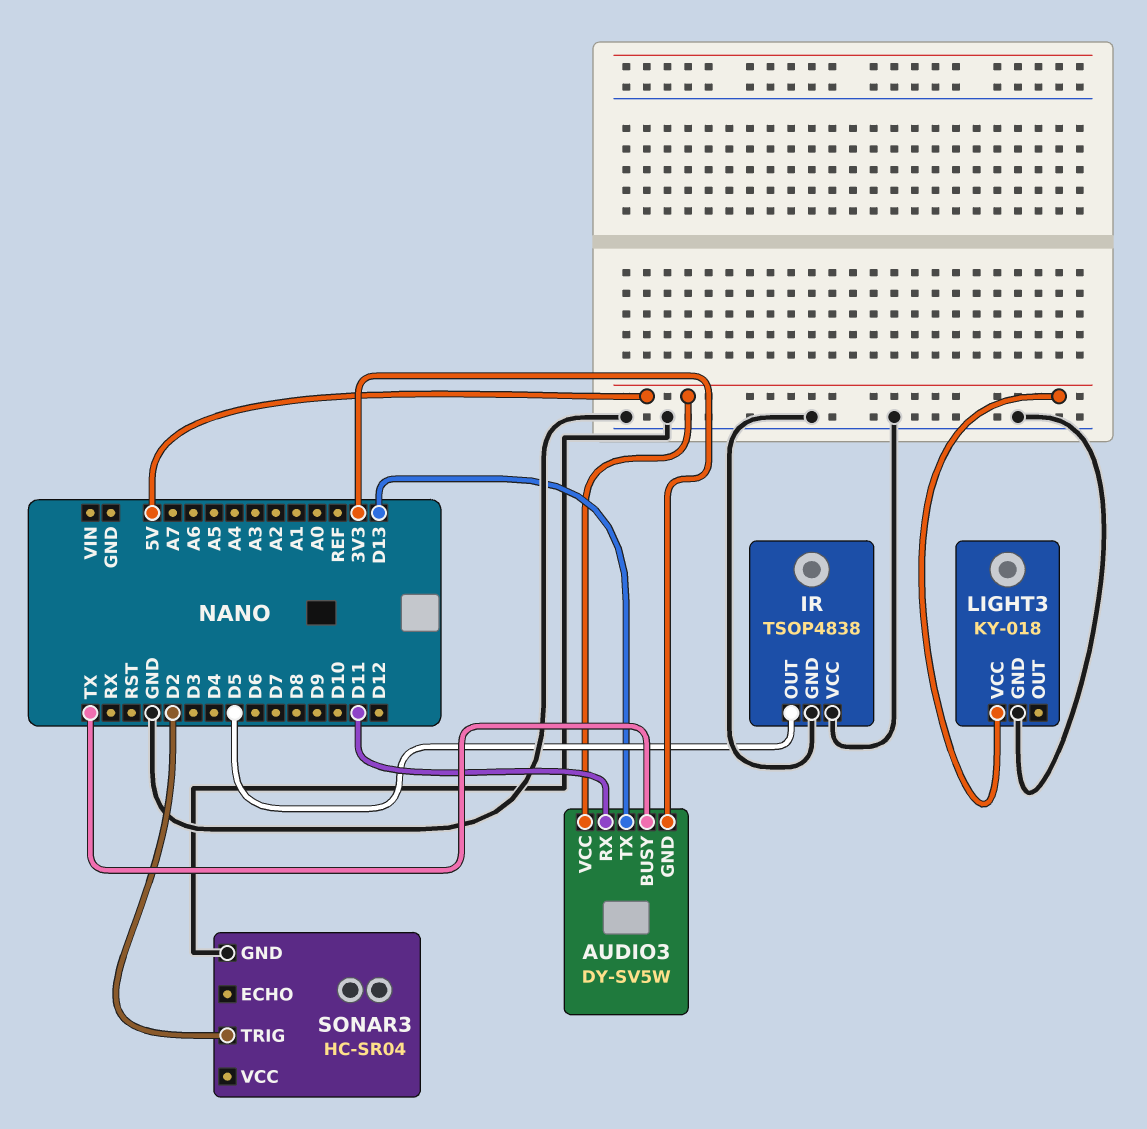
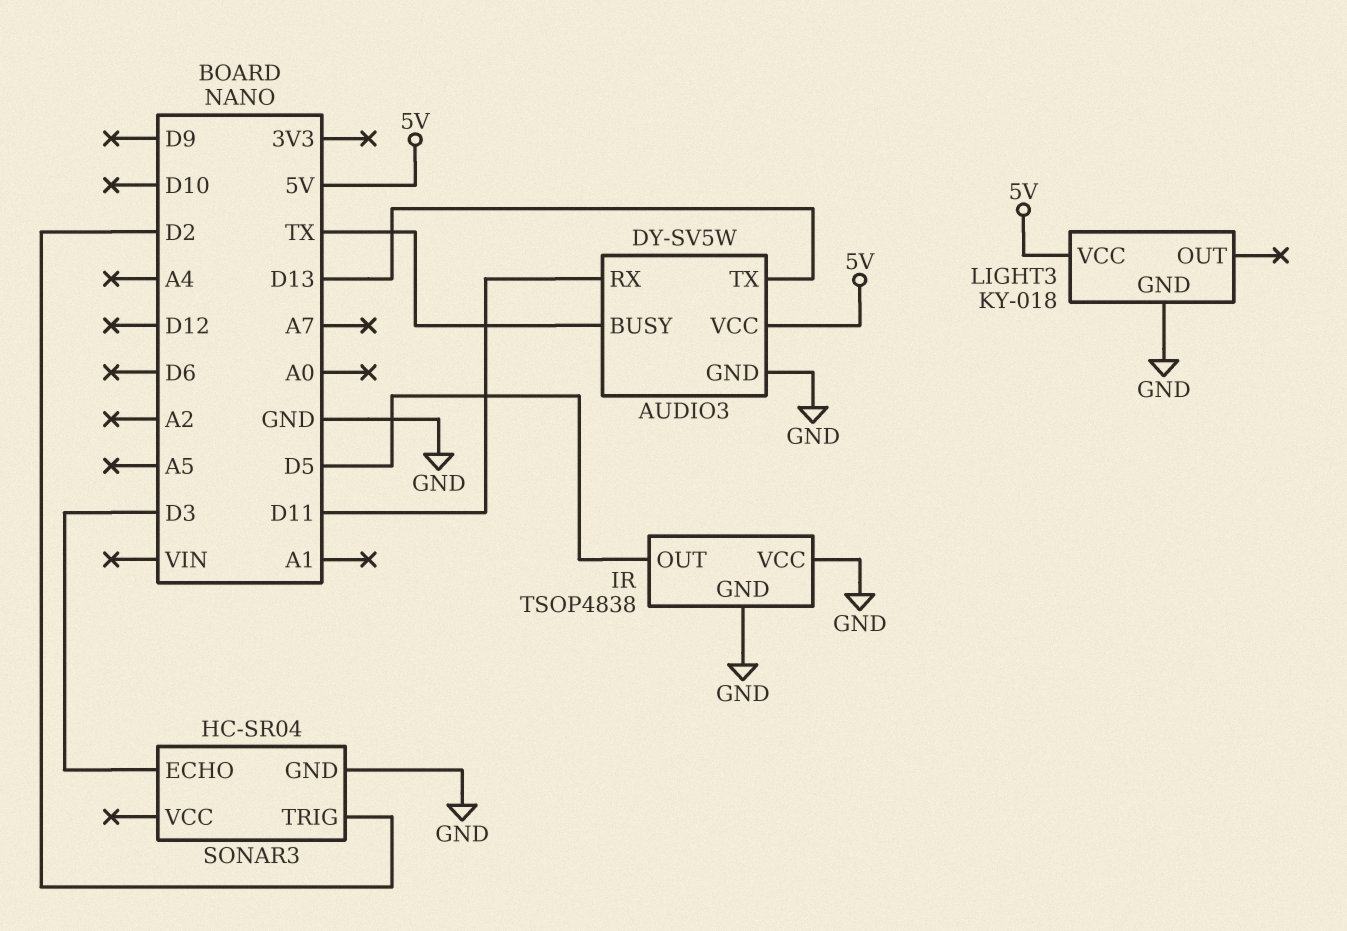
AUDIO3 pin GND: 3V3 -> GND
SONAR3 pin ECHO: none -> D3

